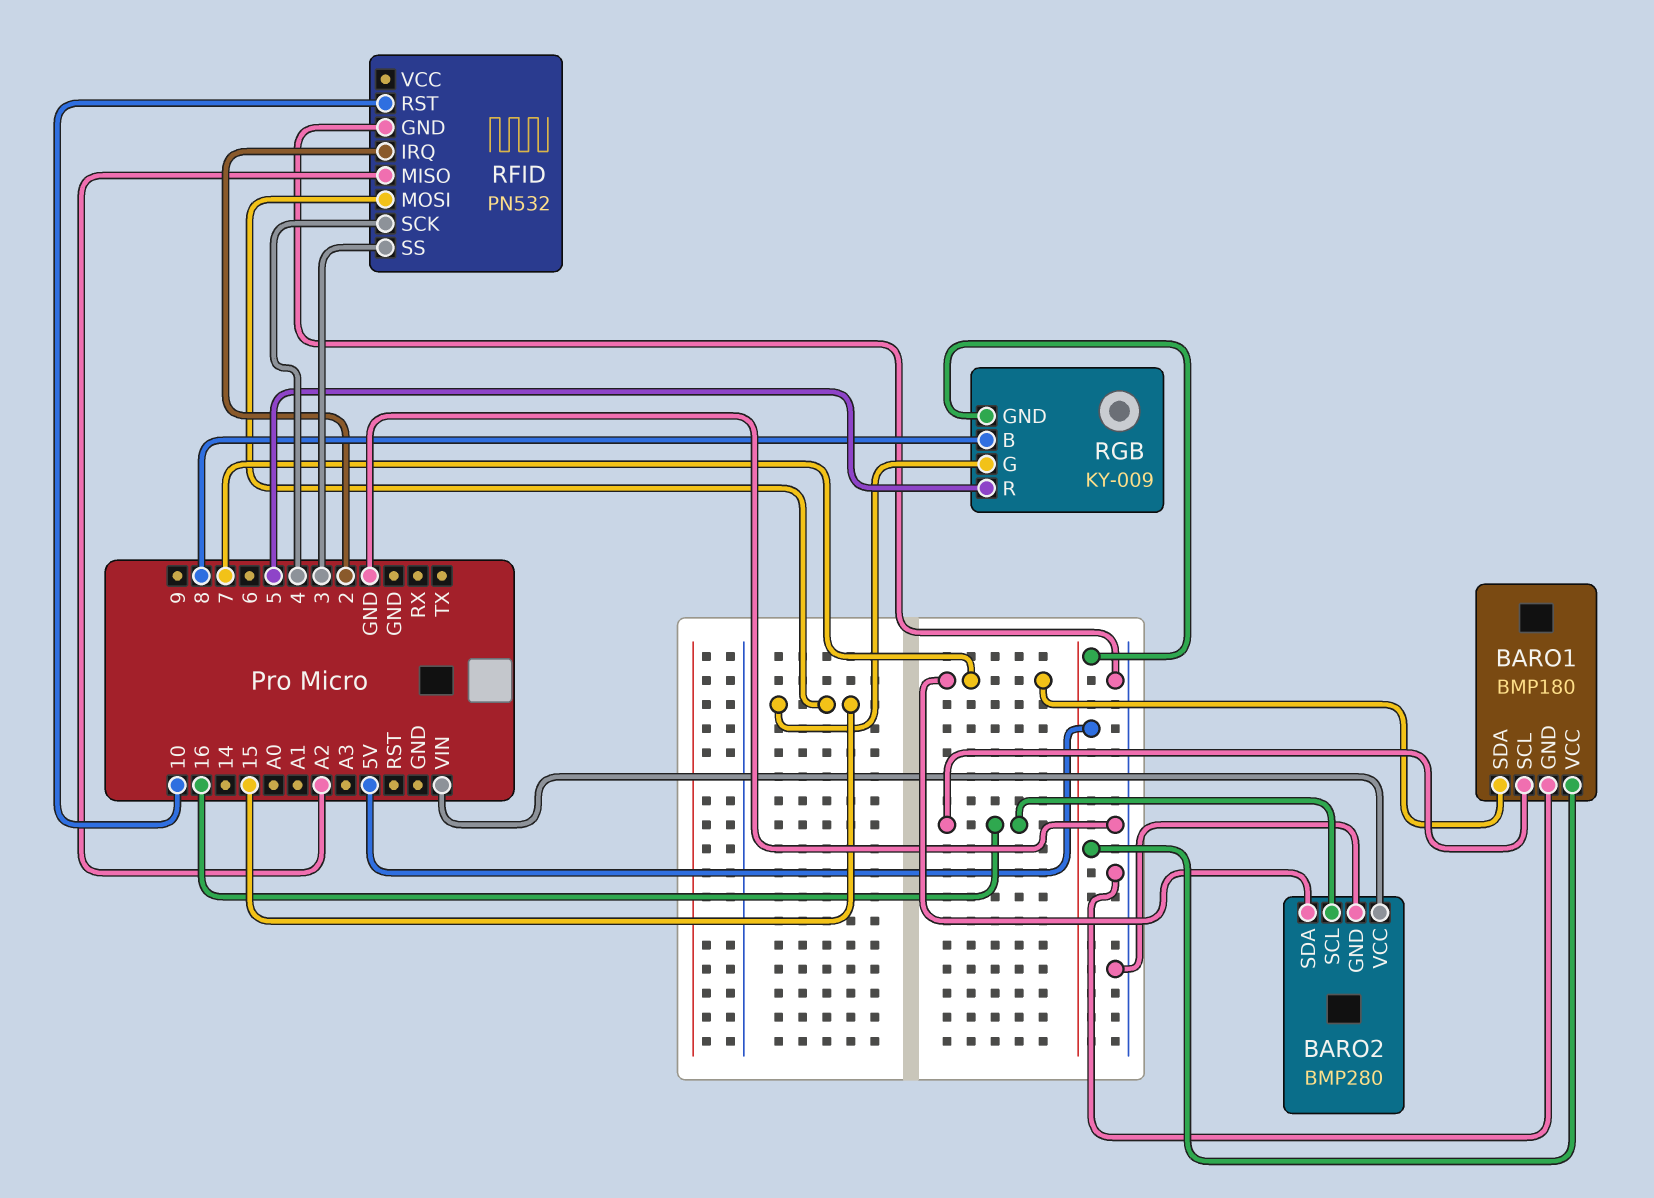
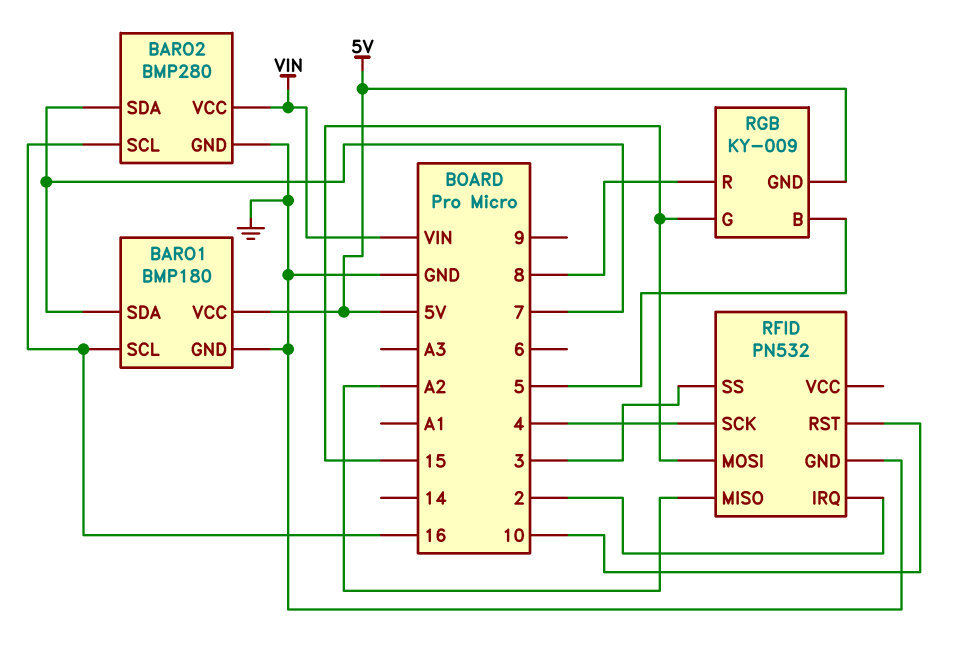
RGB pin B: 8 -> 5
RGB pin R: 5 -> 8

